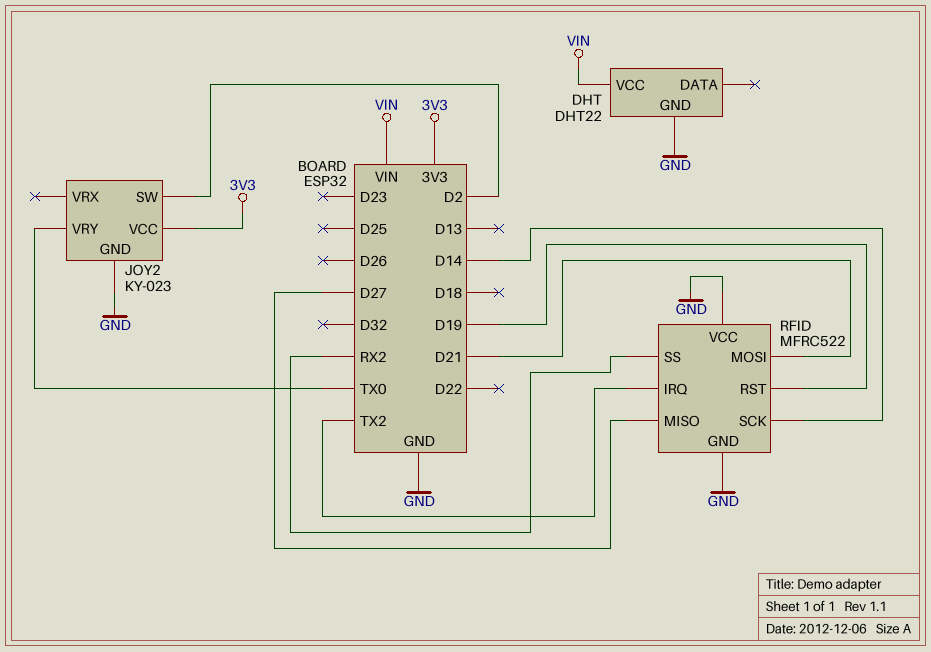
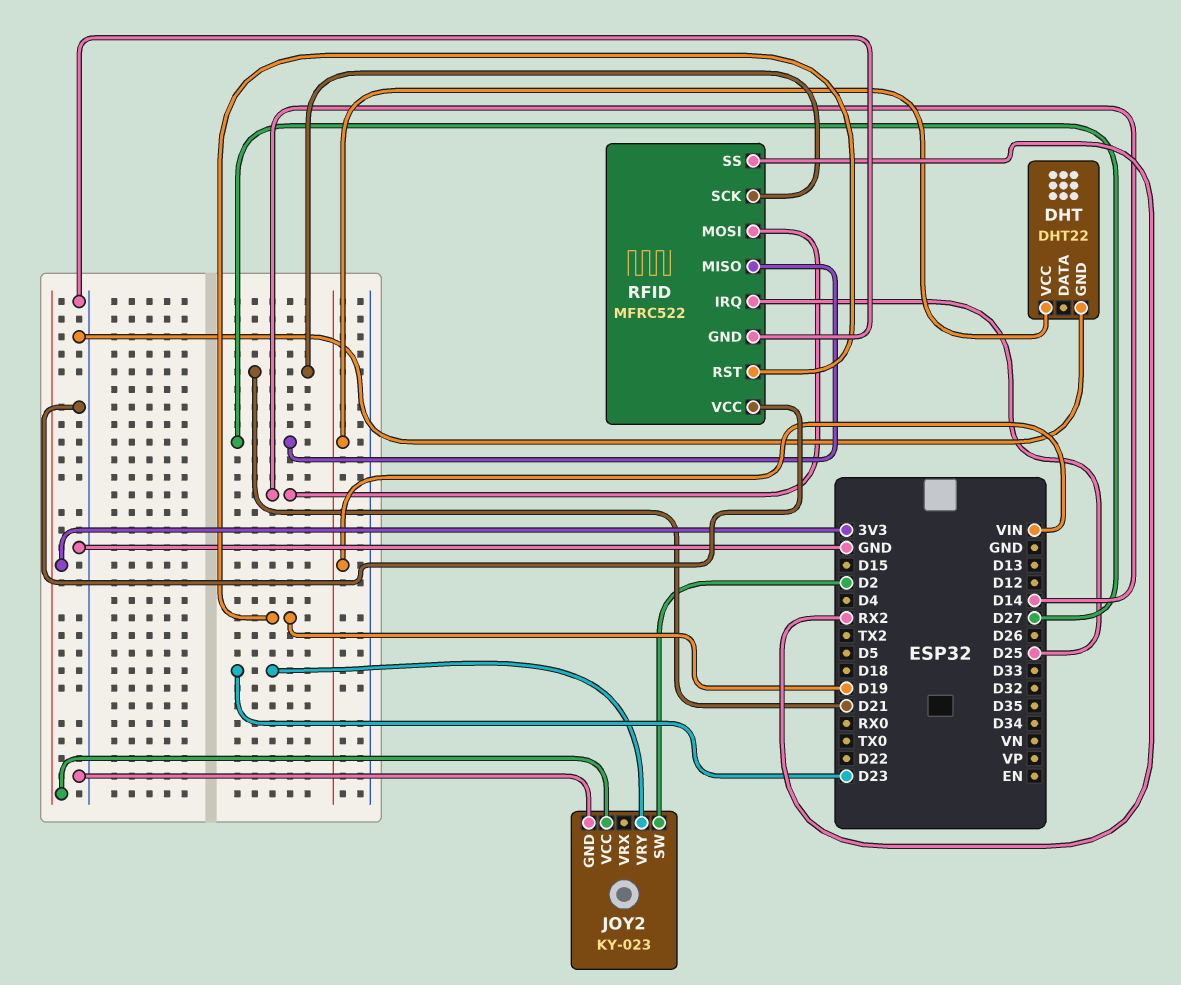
JOY2 pin VRY: TX0 -> D23
RFID pin IRQ: TX2 -> D25
RFID pin MOSI: D21 -> D14
RFID pin SCK: D14 -> D21

